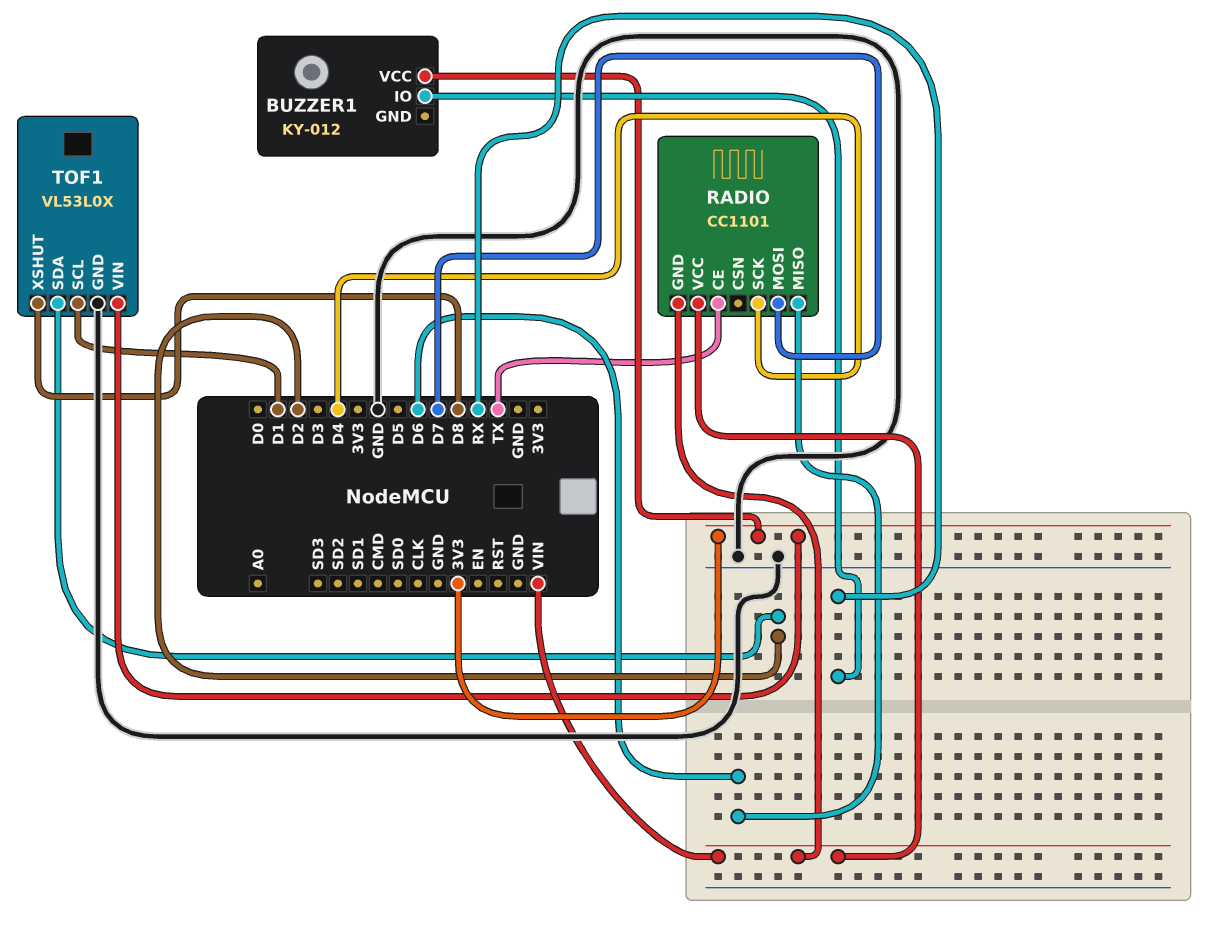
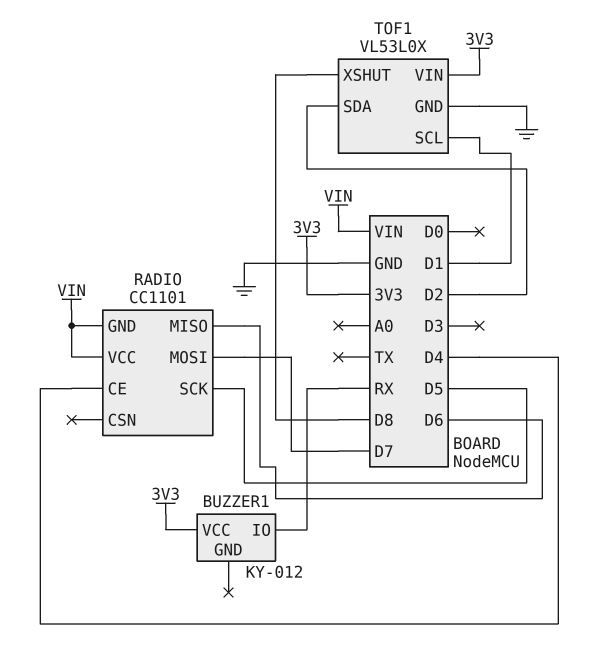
RADIO pin CE: TX -> D4
RADIO pin SCK: D4 -> D5

